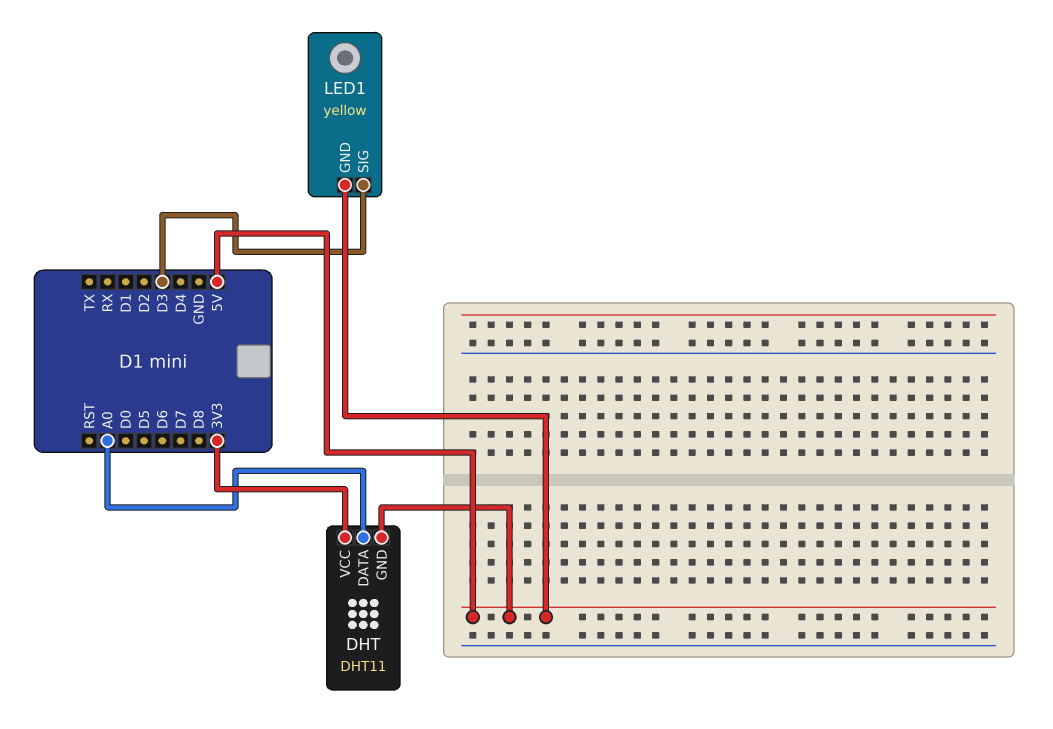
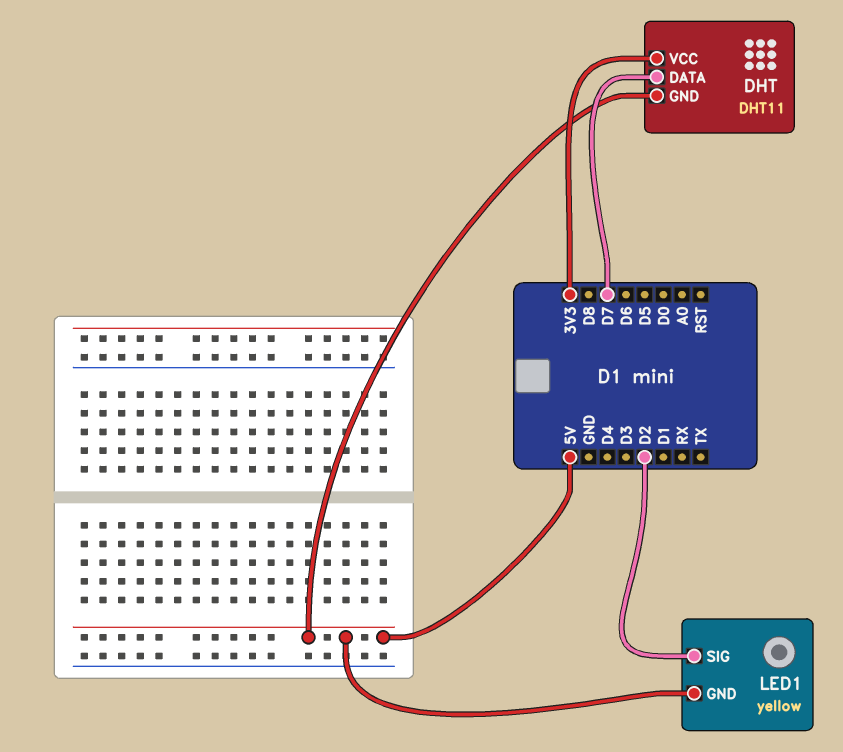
DHT pin DATA: A0 -> D7
LED1 pin SIG: D3 -> D2

